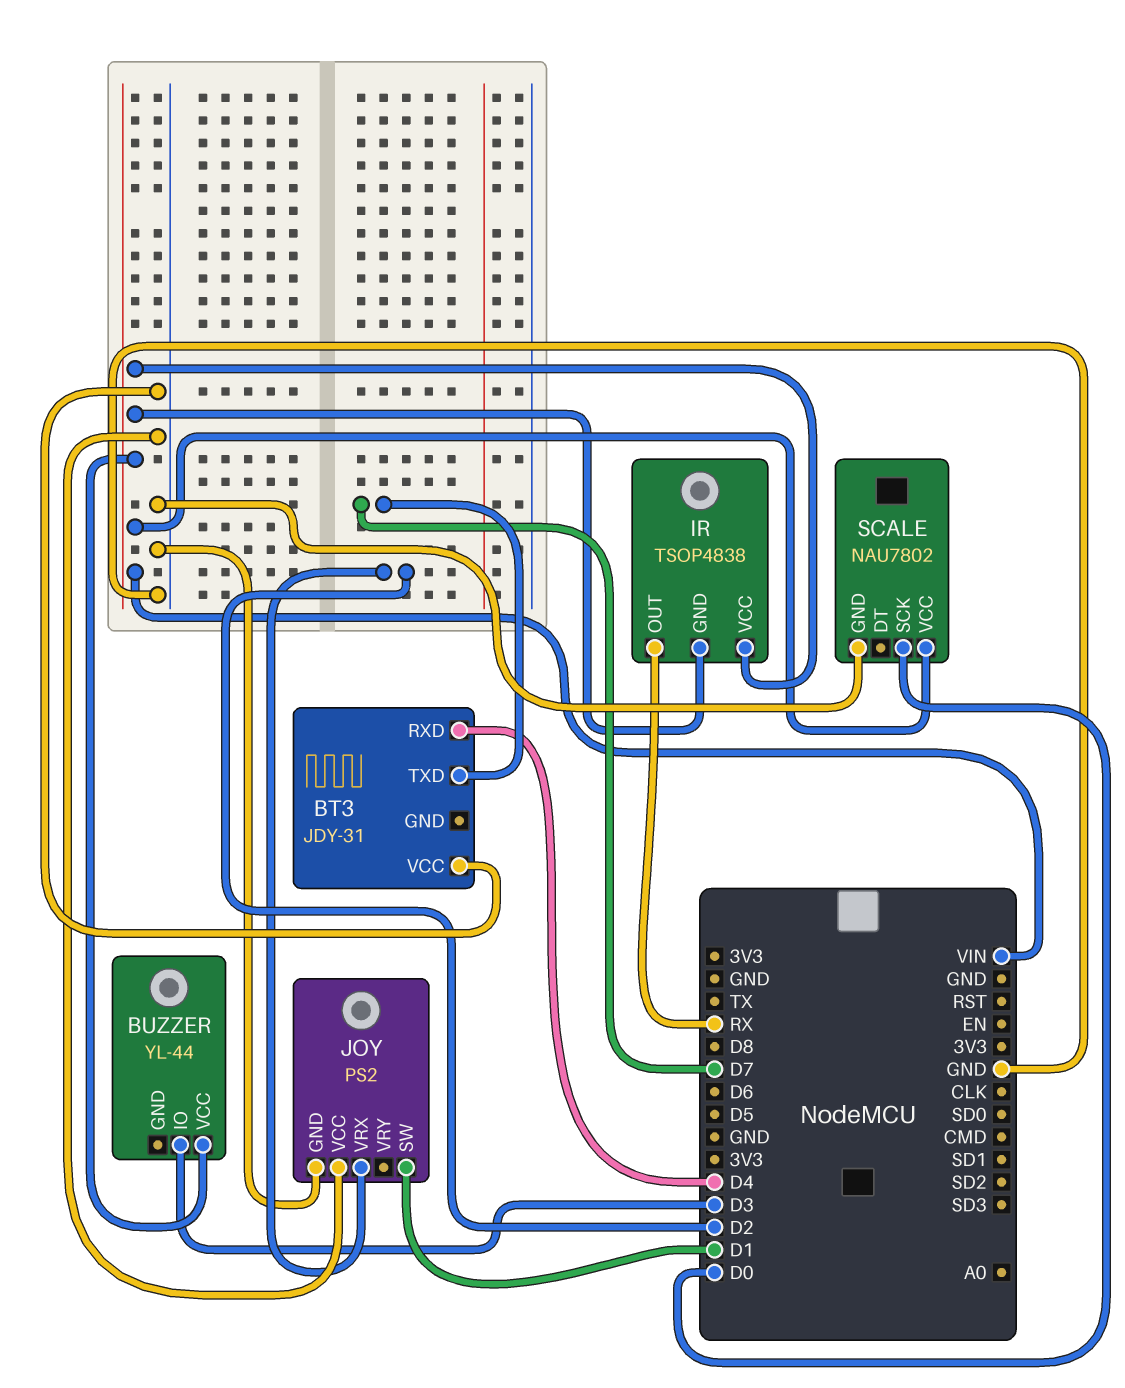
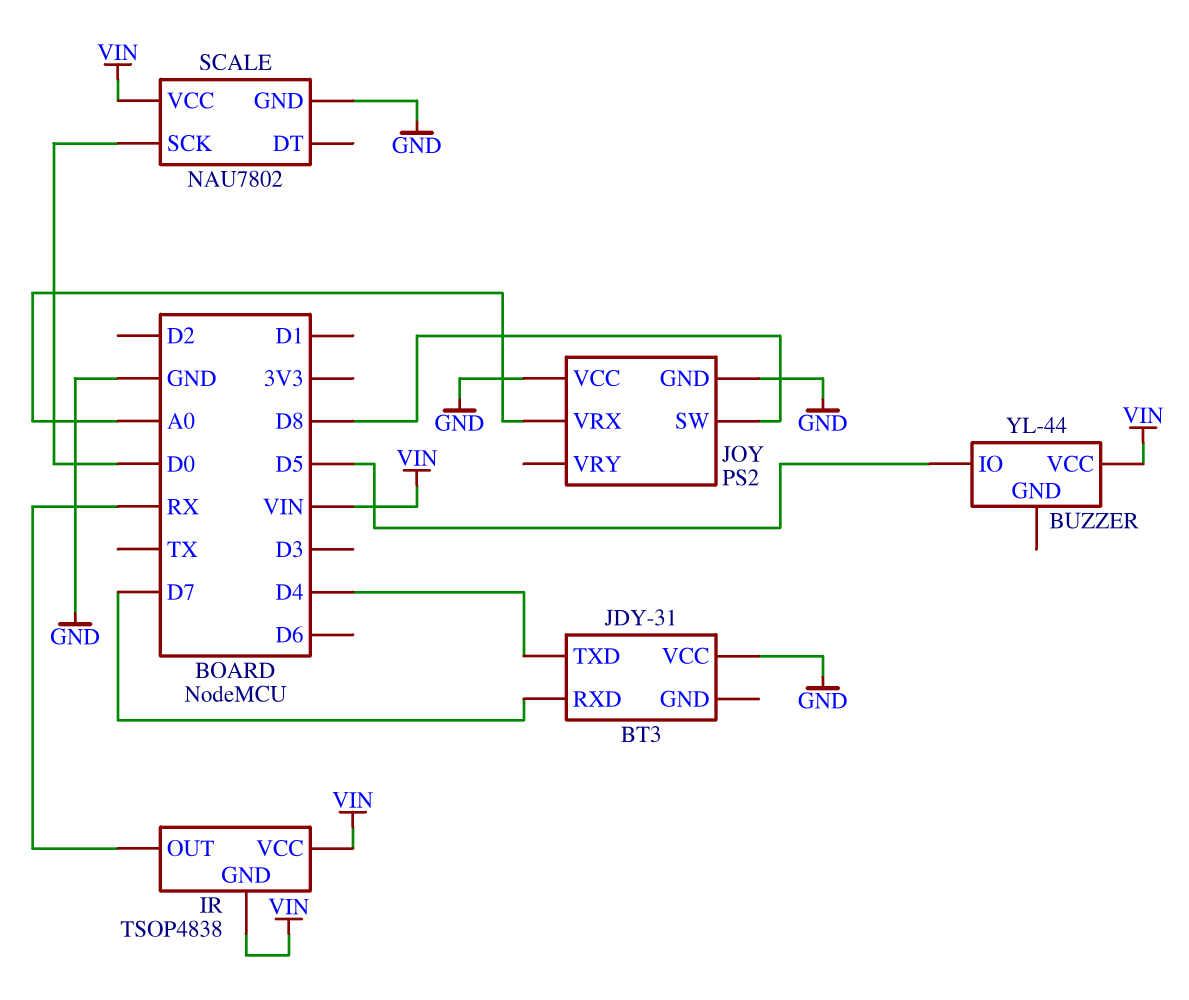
BT3 pin RXD: D4 -> D7
BT3 pin TXD: D7 -> D4
BUZZER pin IO: D3 -> D5
JOY pin SW: D1 -> D8
JOY pin VRX: D2 -> A0

